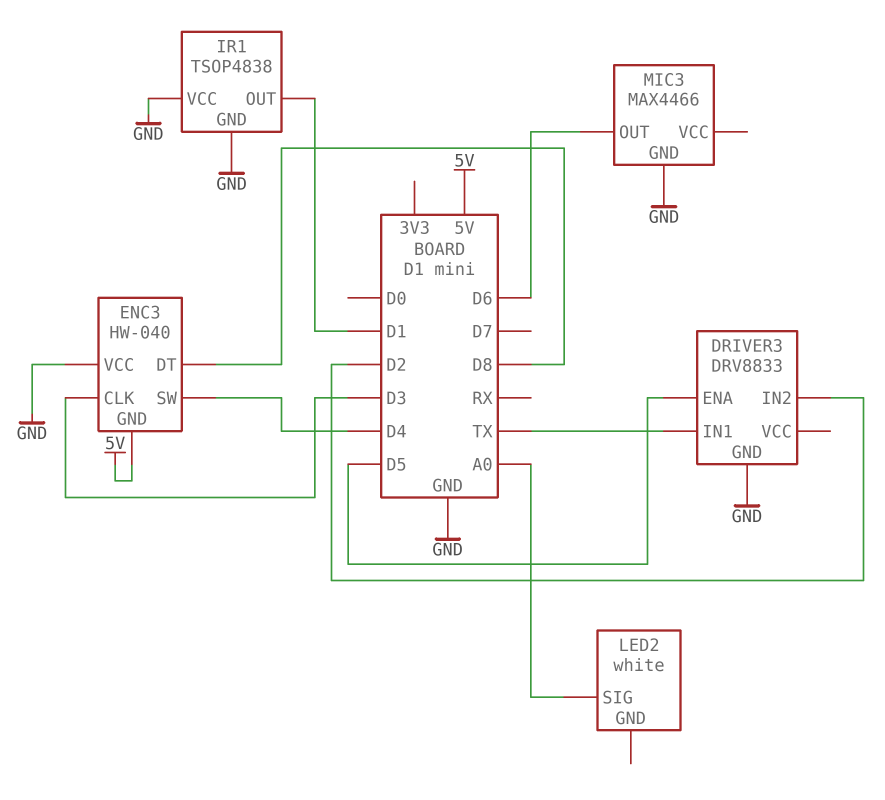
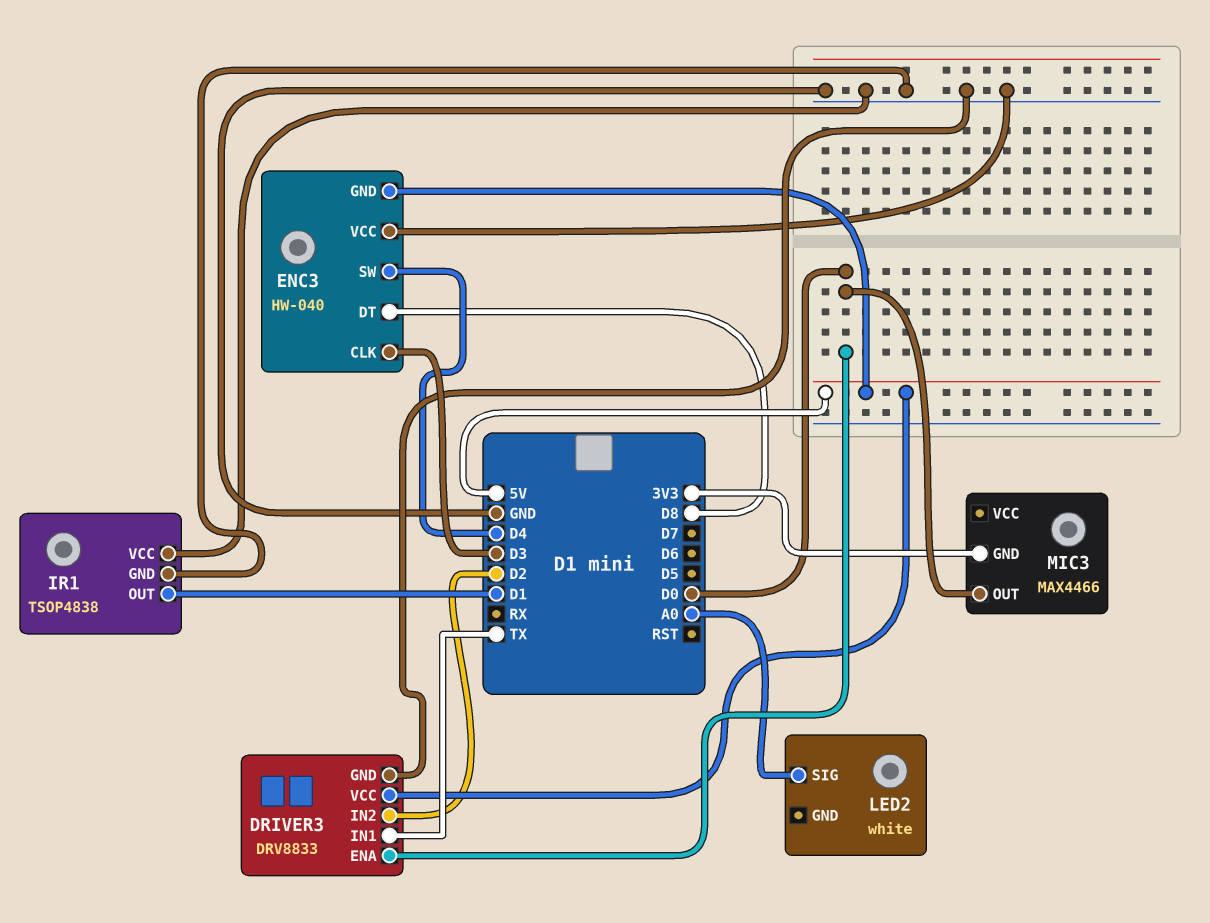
DRIVER3 pin ENA: D5 -> D0
DRIVER3 pin VCC: none -> 5V
MIC3 pin GND: GND -> 3V3
MIC3 pin OUT: D6 -> D0

